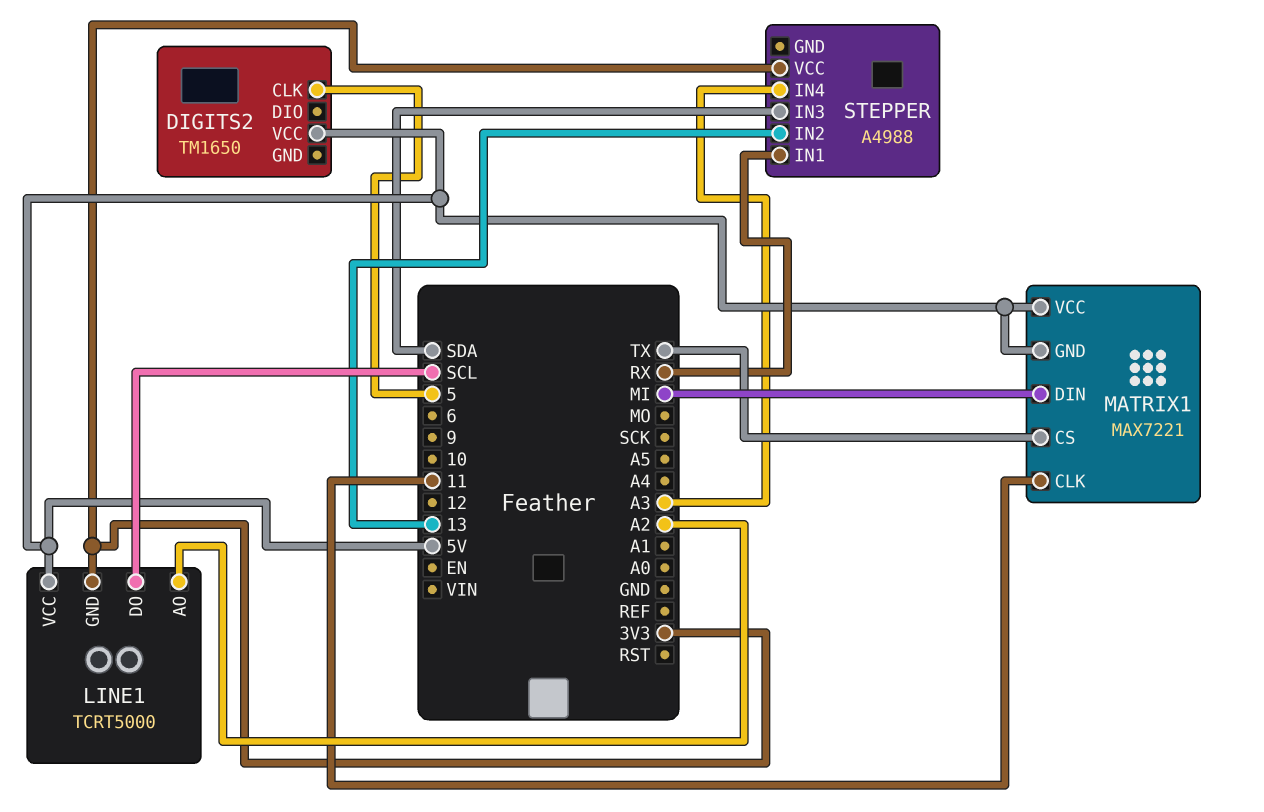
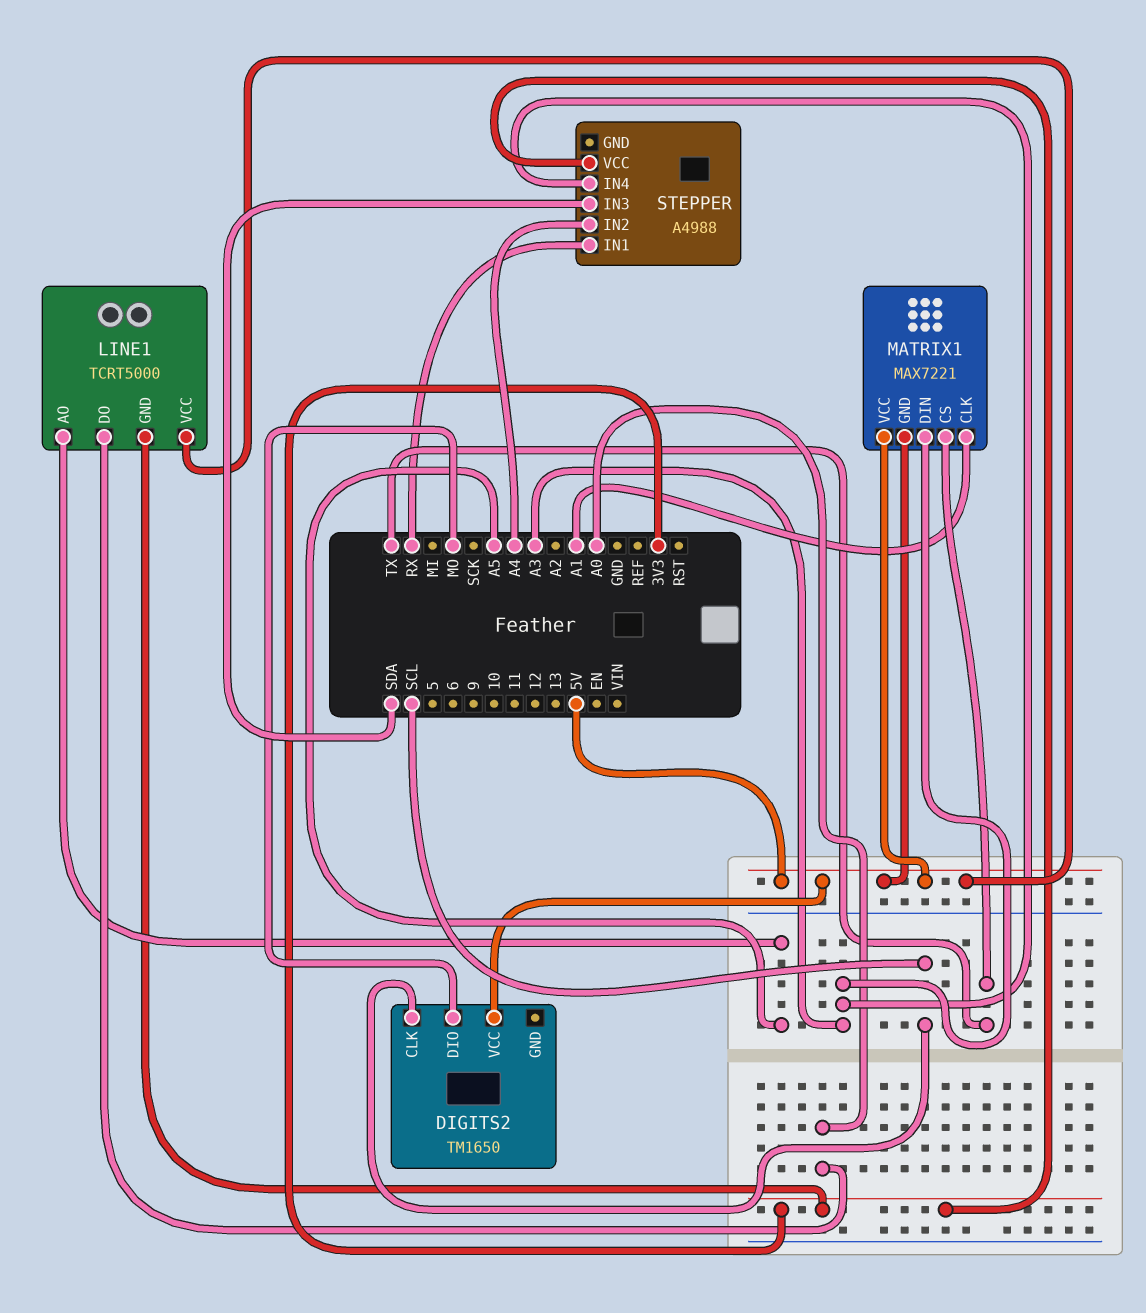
DIGITS2 pin CLK: 5 -> SCL
DIGITS2 pin DIO: none -> MO
LINE1 pin AO: A2 -> A5
LINE1 pin DO: SCL -> A0
MATRIX1 pin CLK: 11 -> A1
MATRIX1 pin DIN: MI -> A3
STEPPER pin IN2: 13 -> A4

